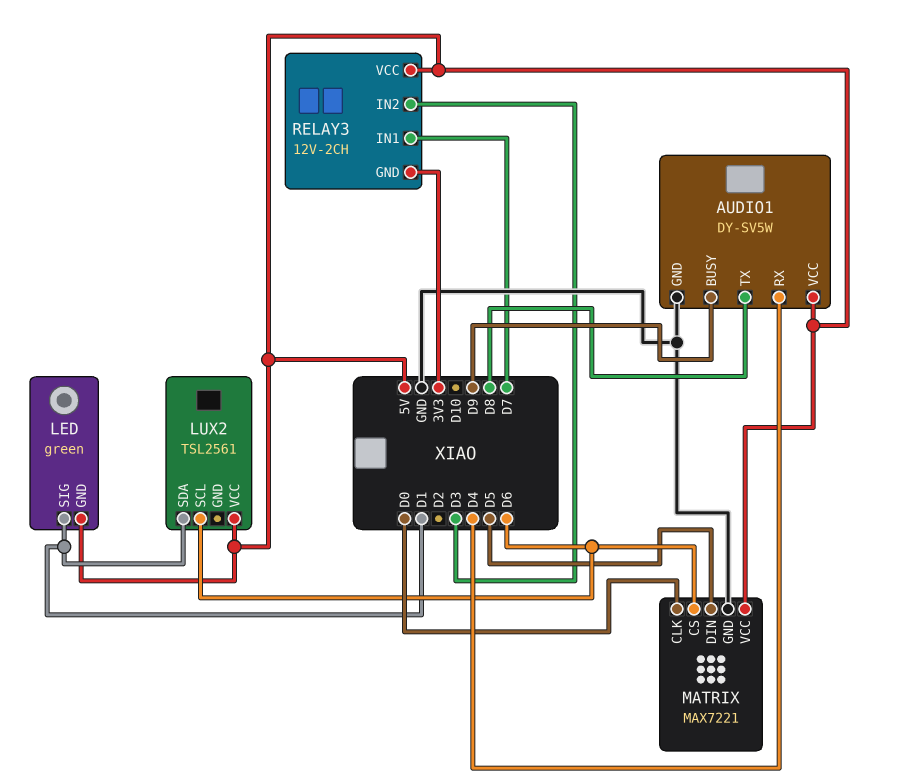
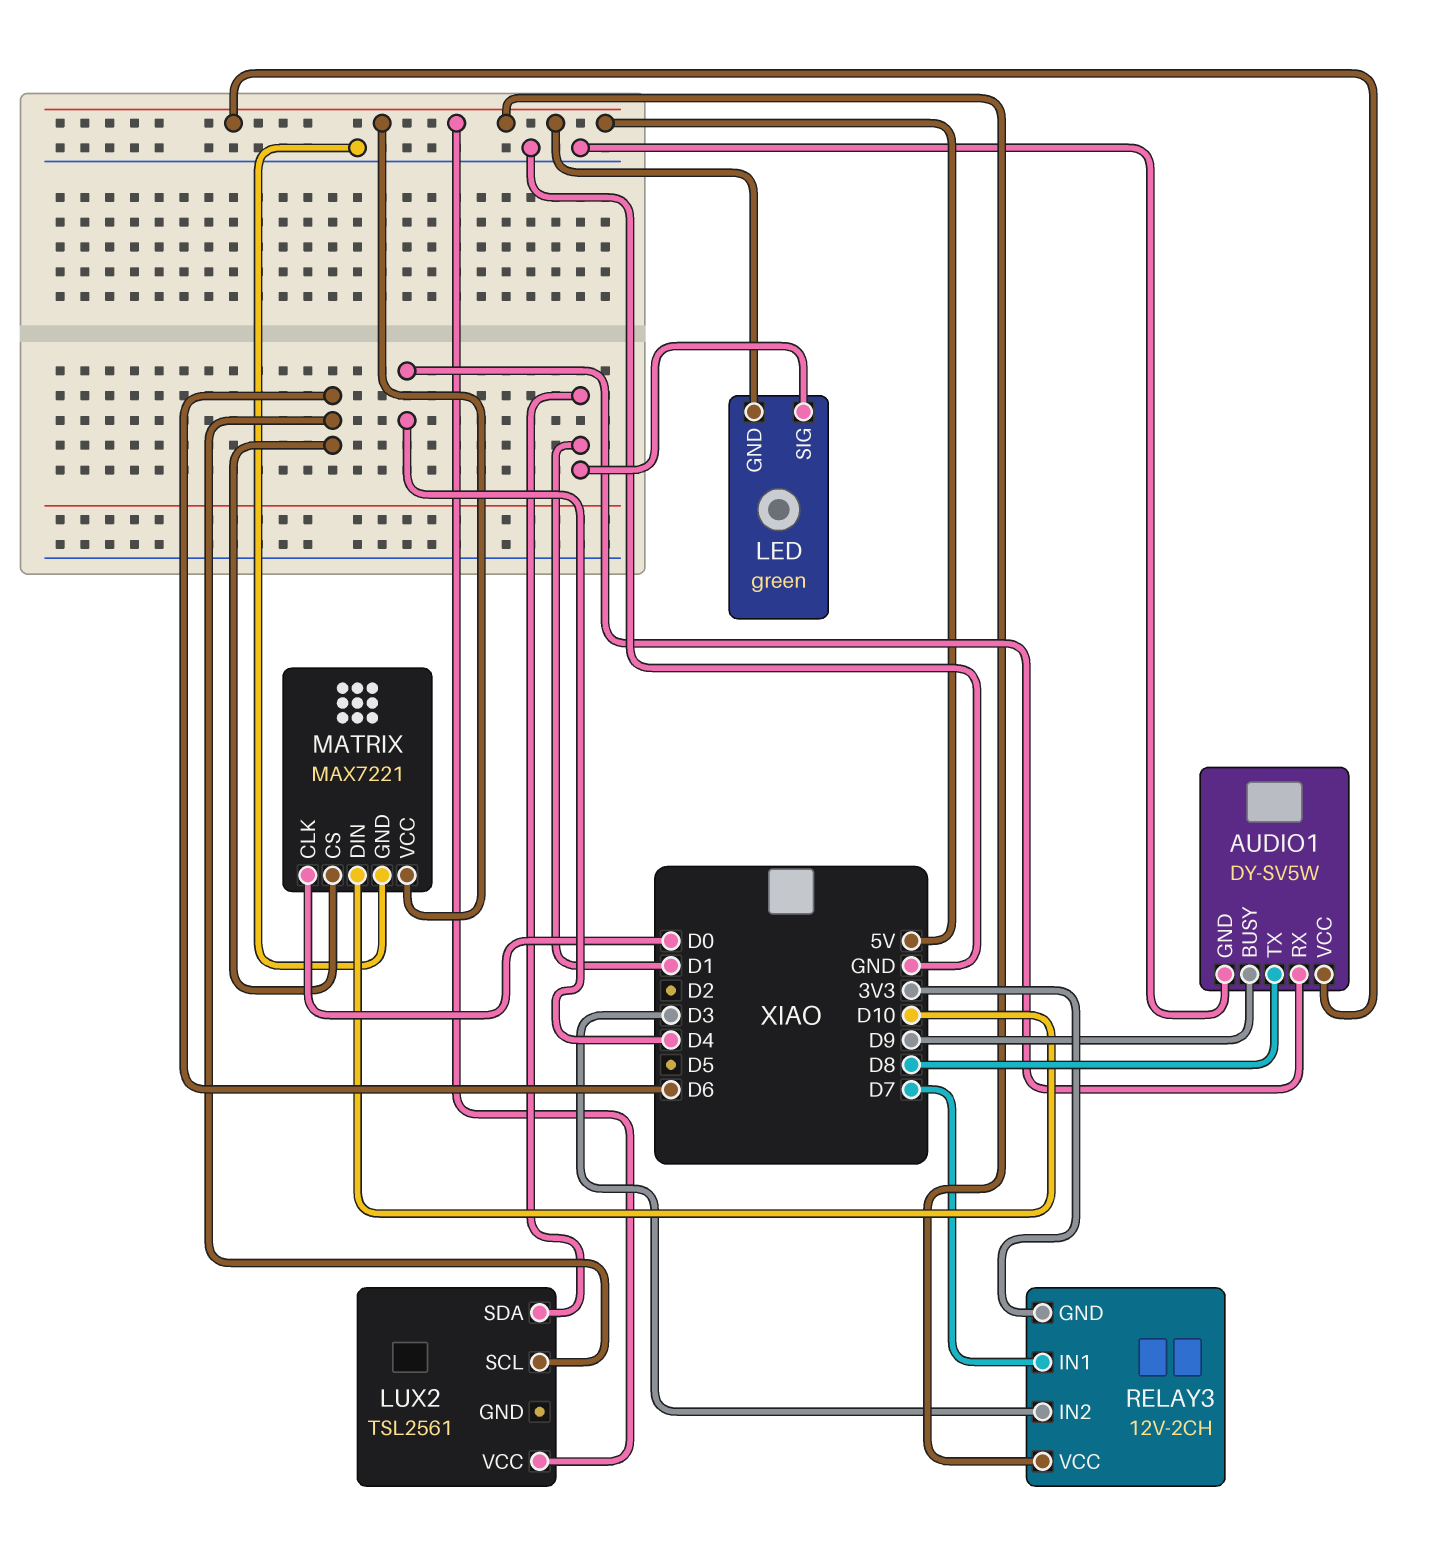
MATRIX pin DIN: D5 -> D10

